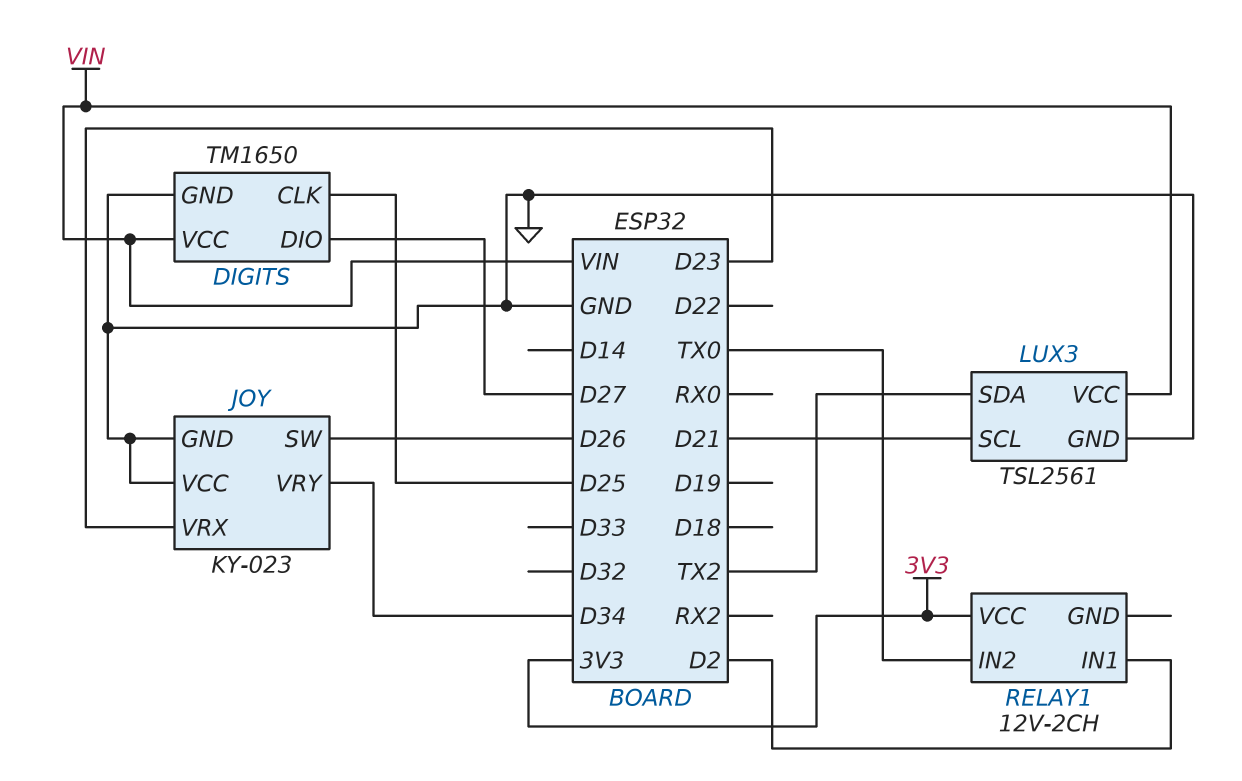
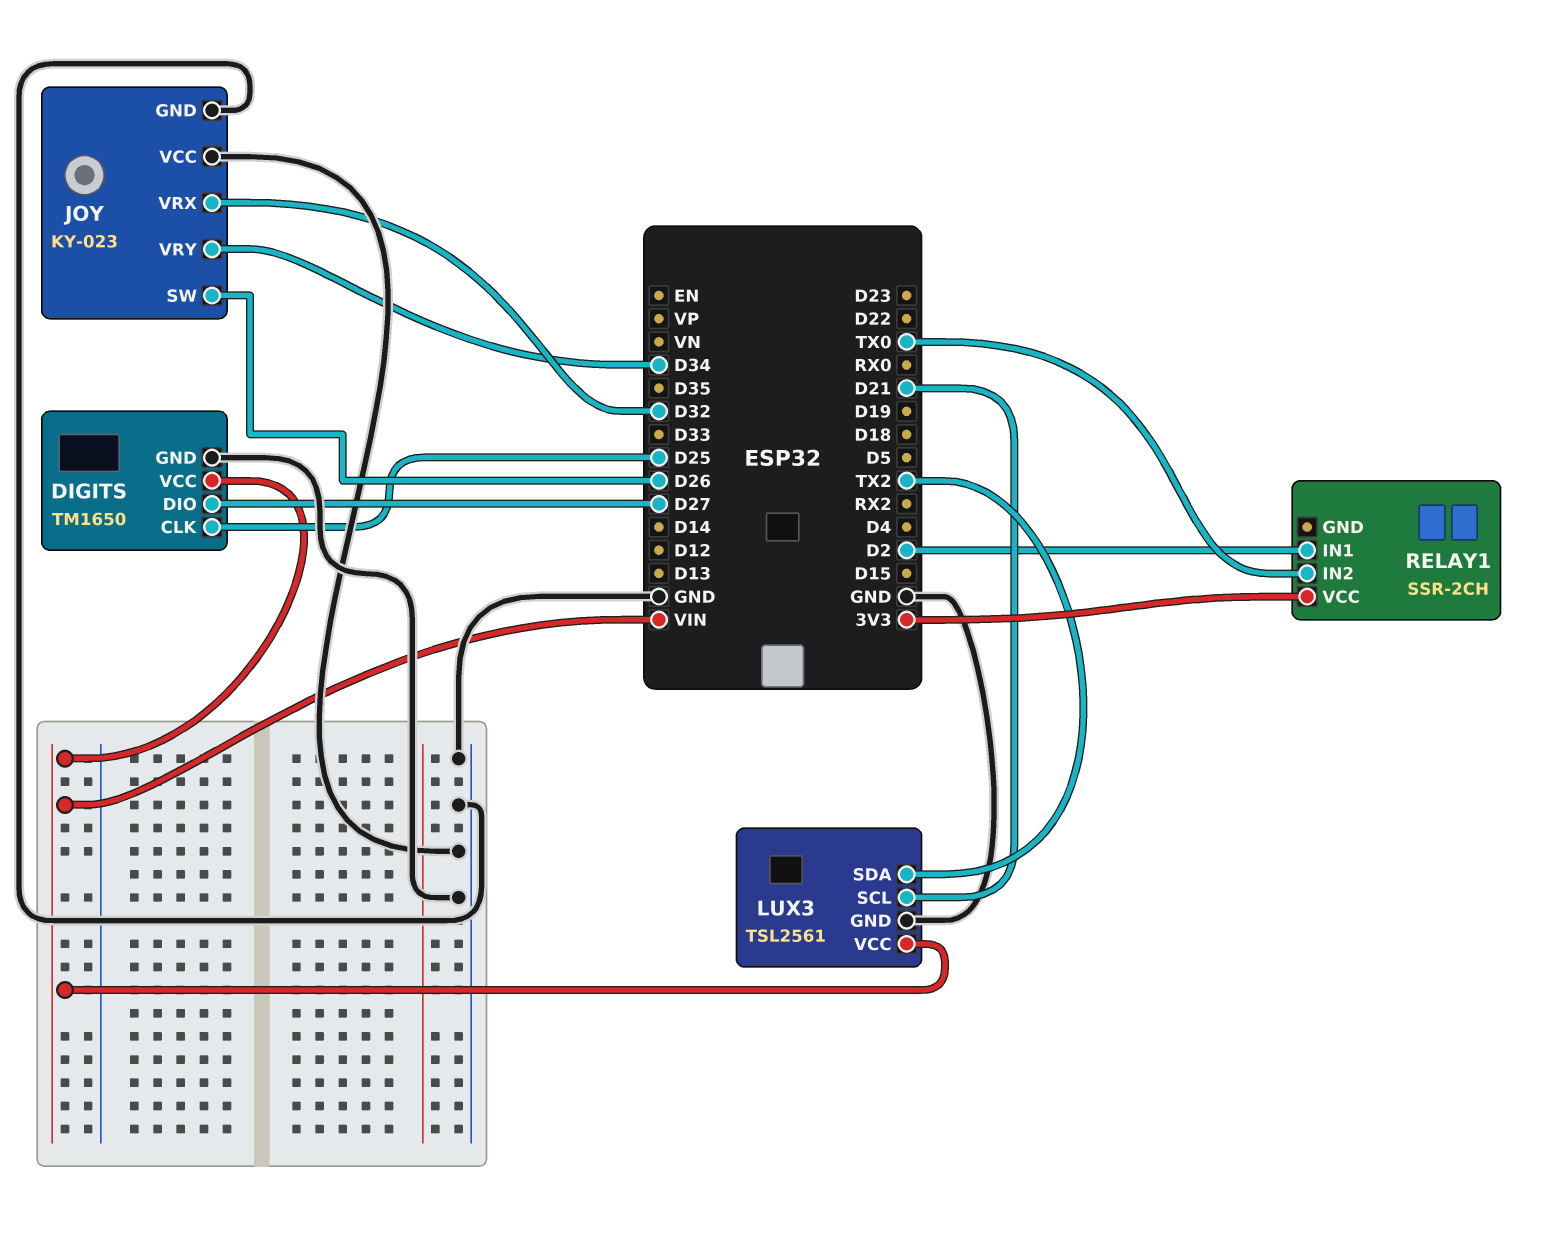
JOY pin VRX: D23 -> D32
RELAY1: 12V-2CH -> SSR-2CH

